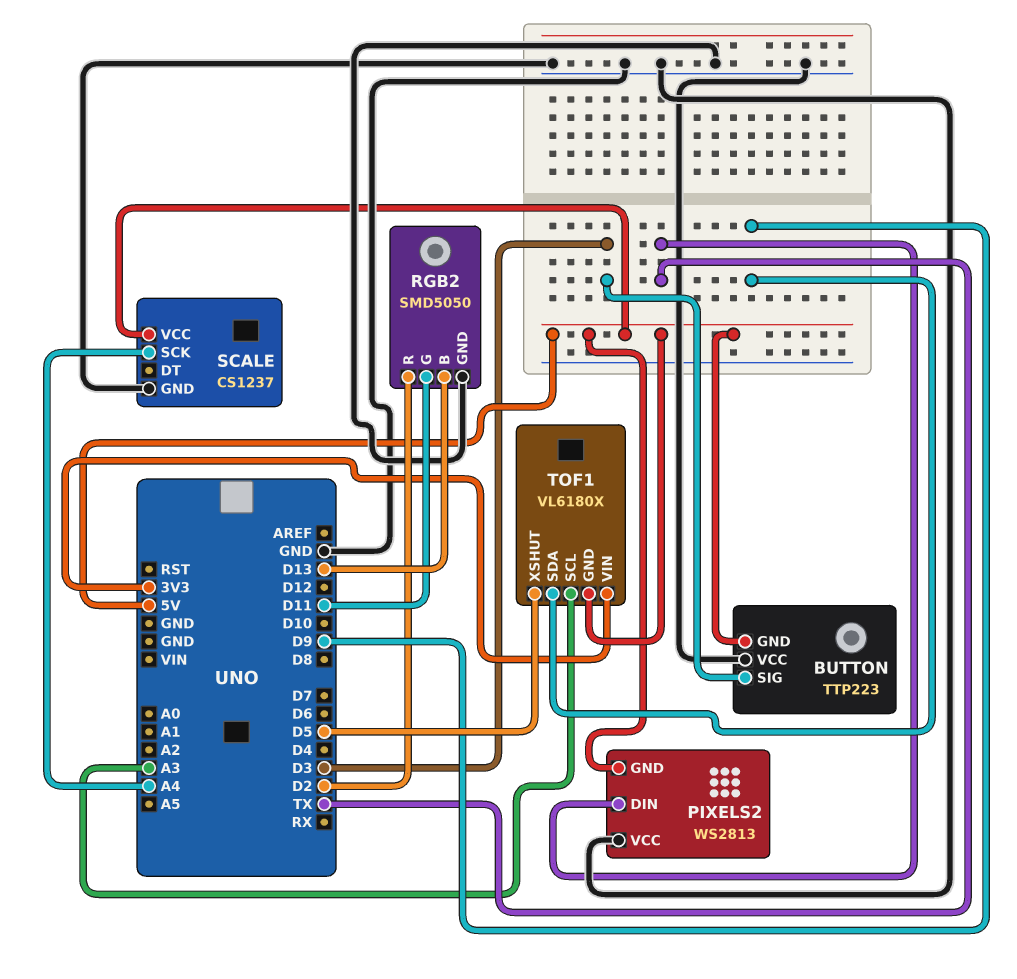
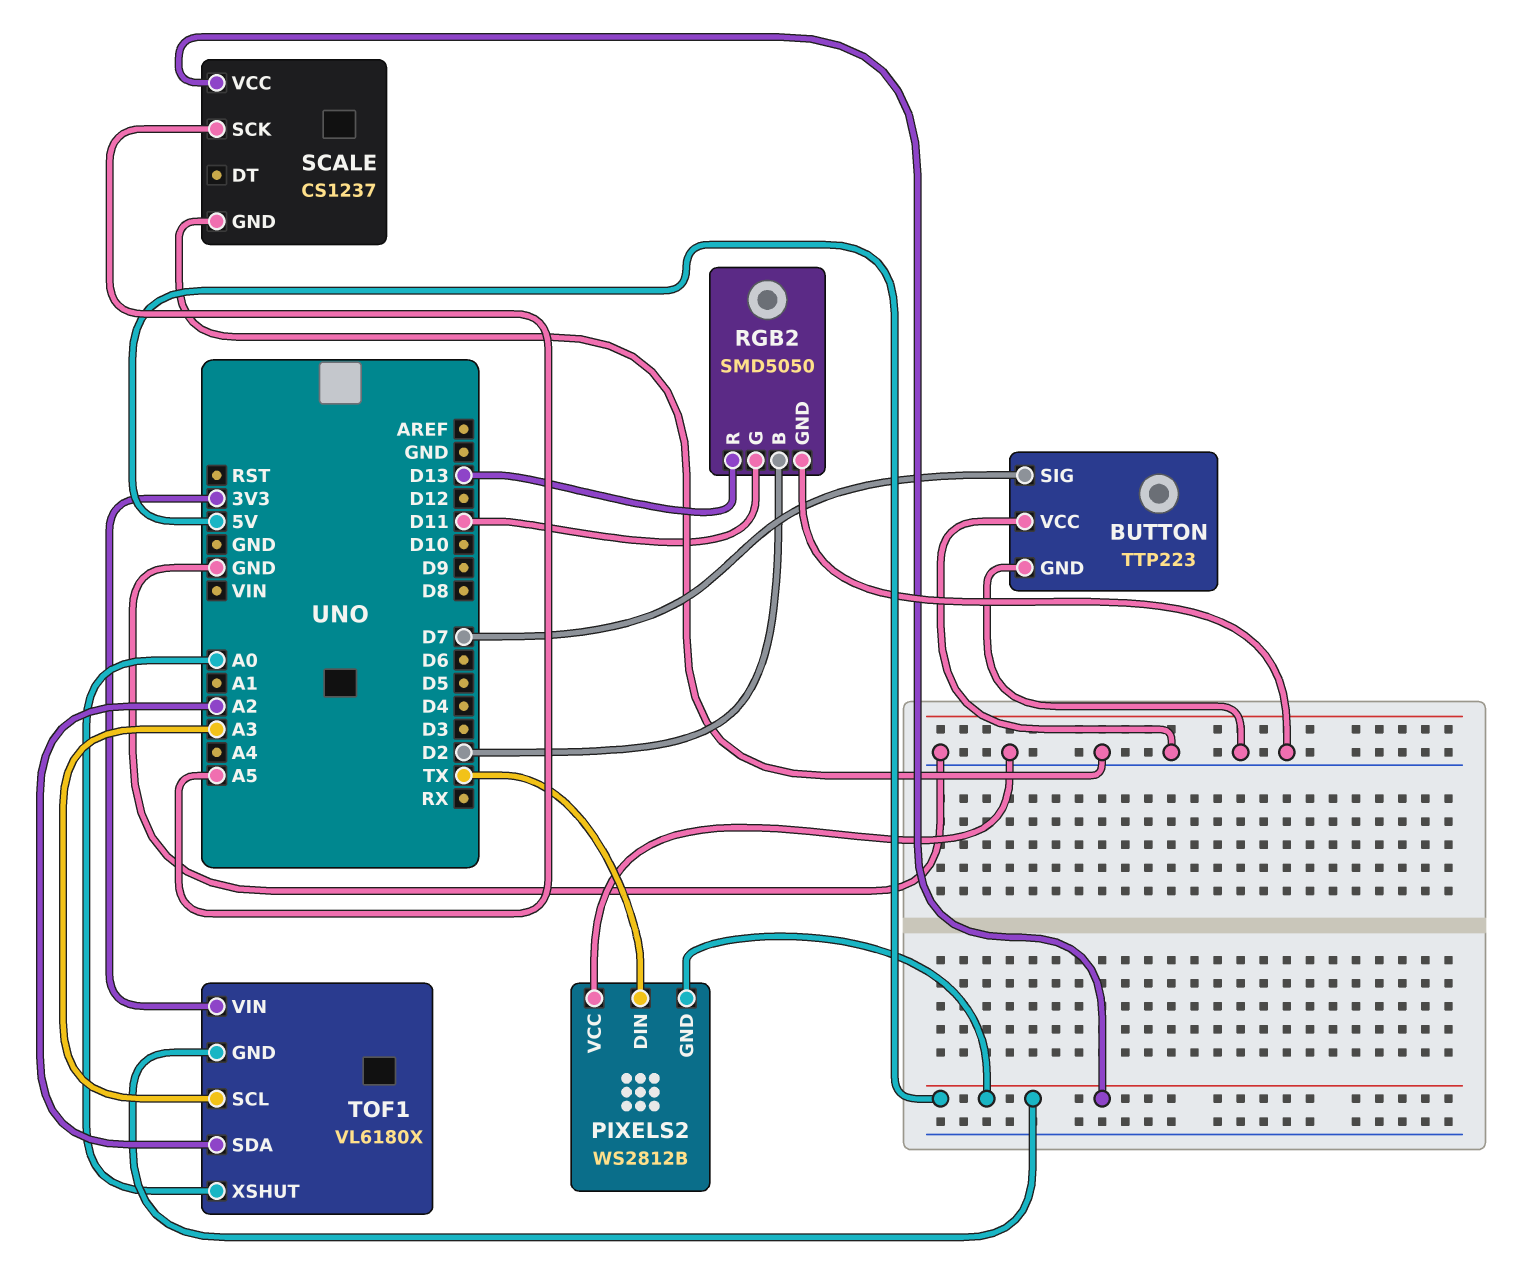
BUTTON pin GND: 5V -> GND
BUTTON pin SIG: D3 -> D7
PIXELS2: WS2813 -> WS2812B
RGB2 pin B: D13 -> D2
RGB2 pin R: D2 -> D13
SCALE pin SCK: A4 -> A5
TOF1 pin SDA: D9 -> A2
TOF1 pin XSHUT: D5 -> A0

